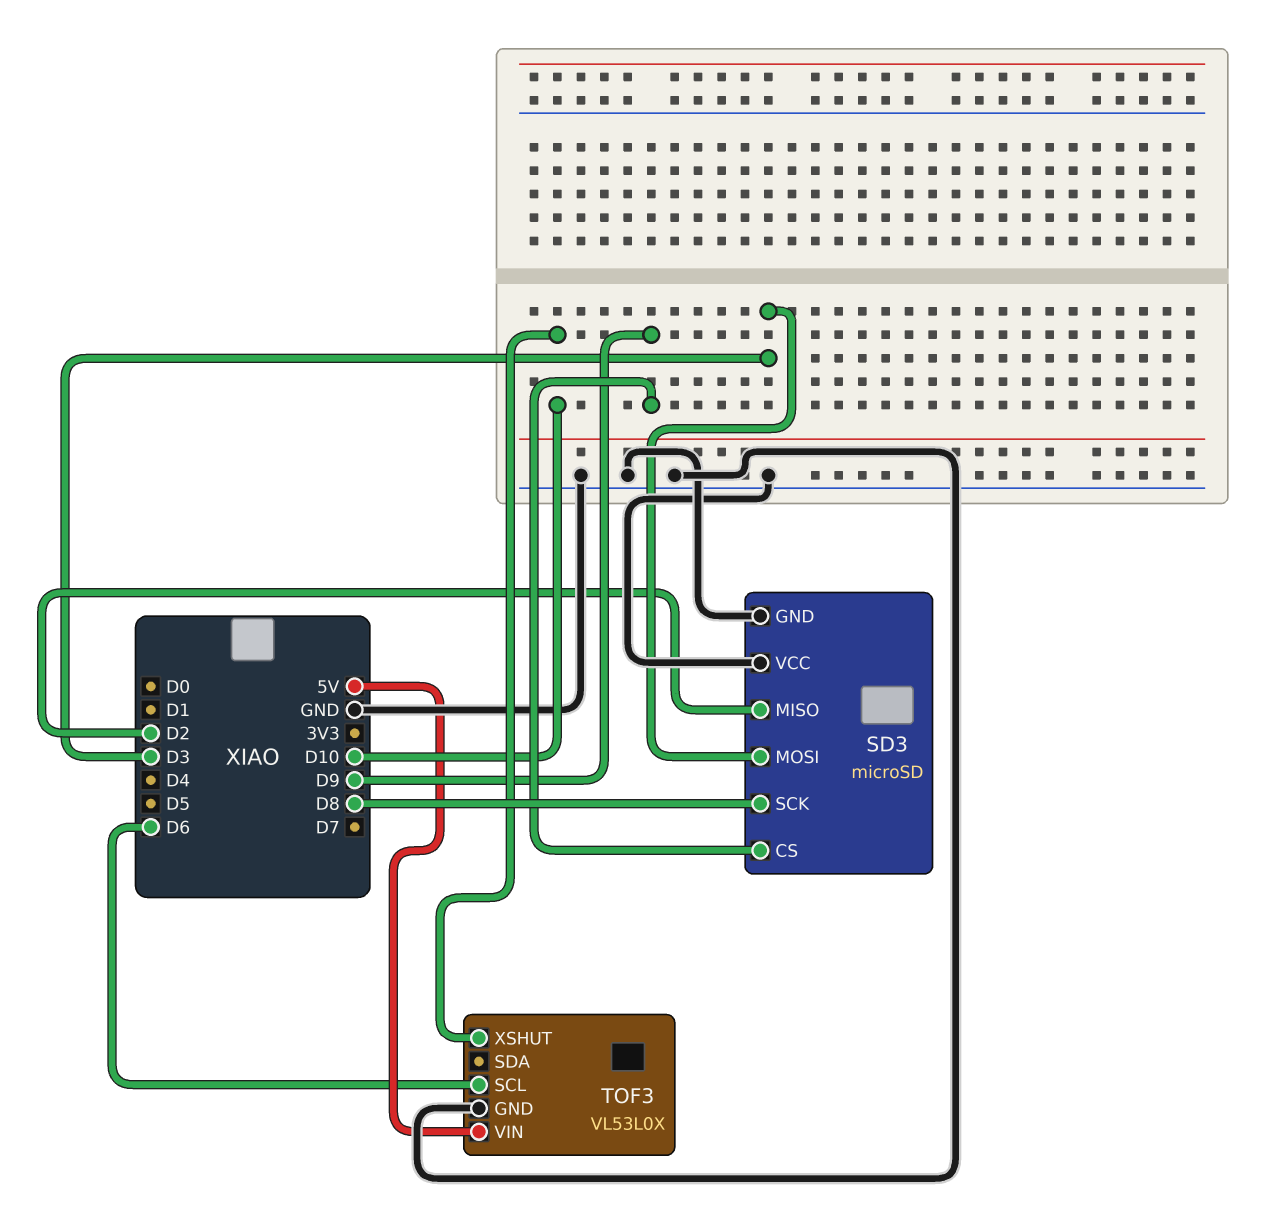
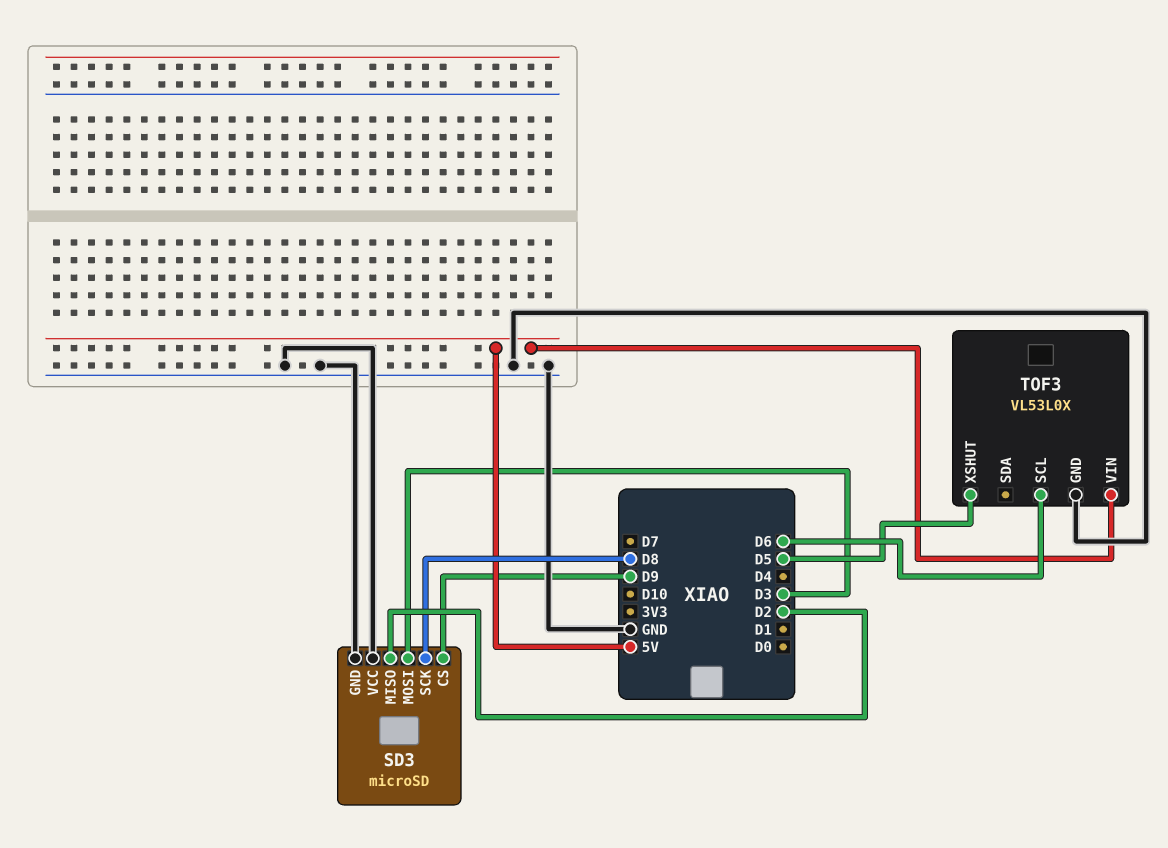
TOF3 pin XSHUT: D10 -> D5

